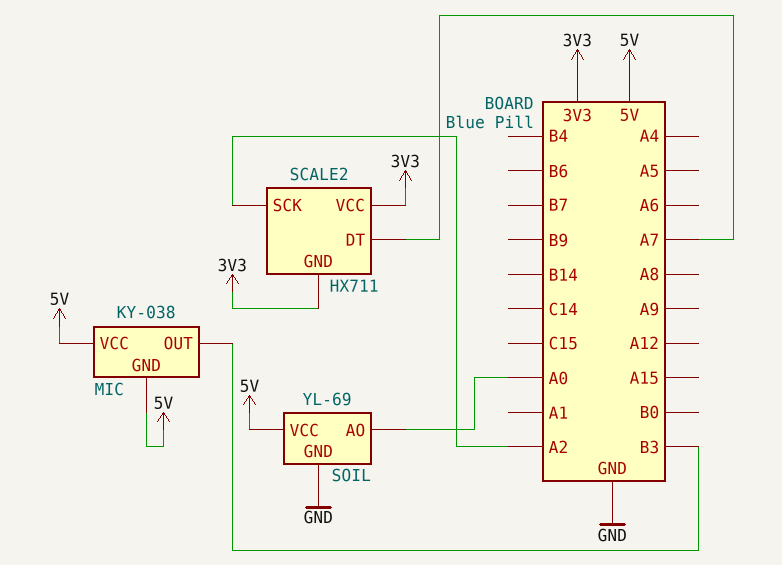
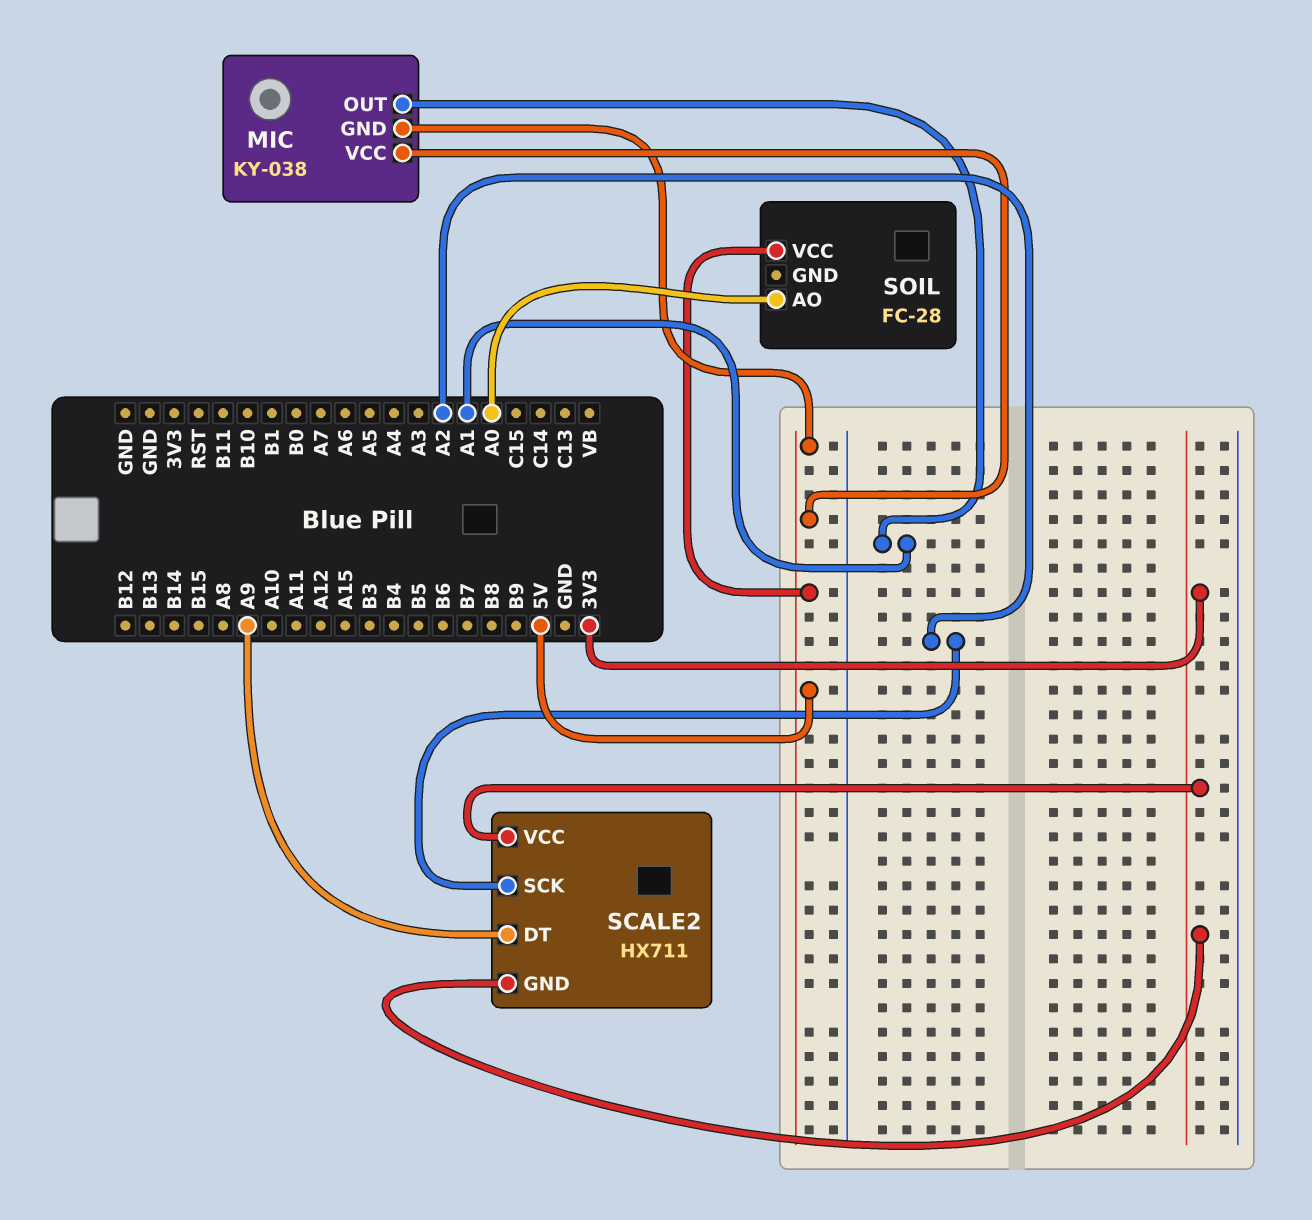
MIC pin OUT: B3 -> A1
SCALE2 pin DT: A7 -> A9
SOIL: YL-69 -> FC-28
SOIL pin GND: GND -> none

